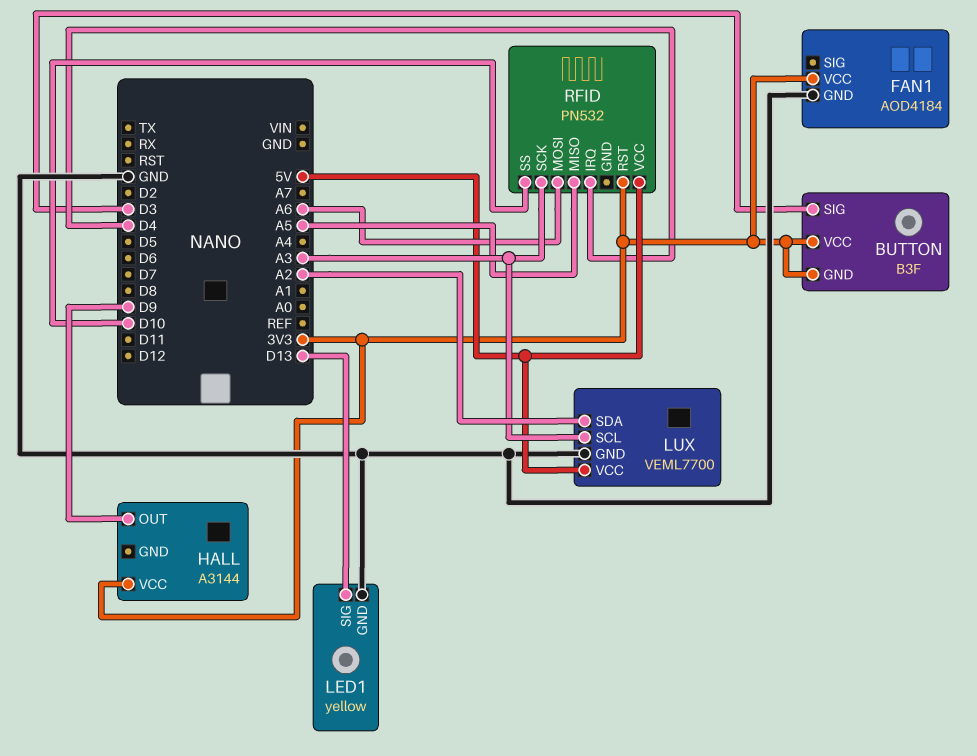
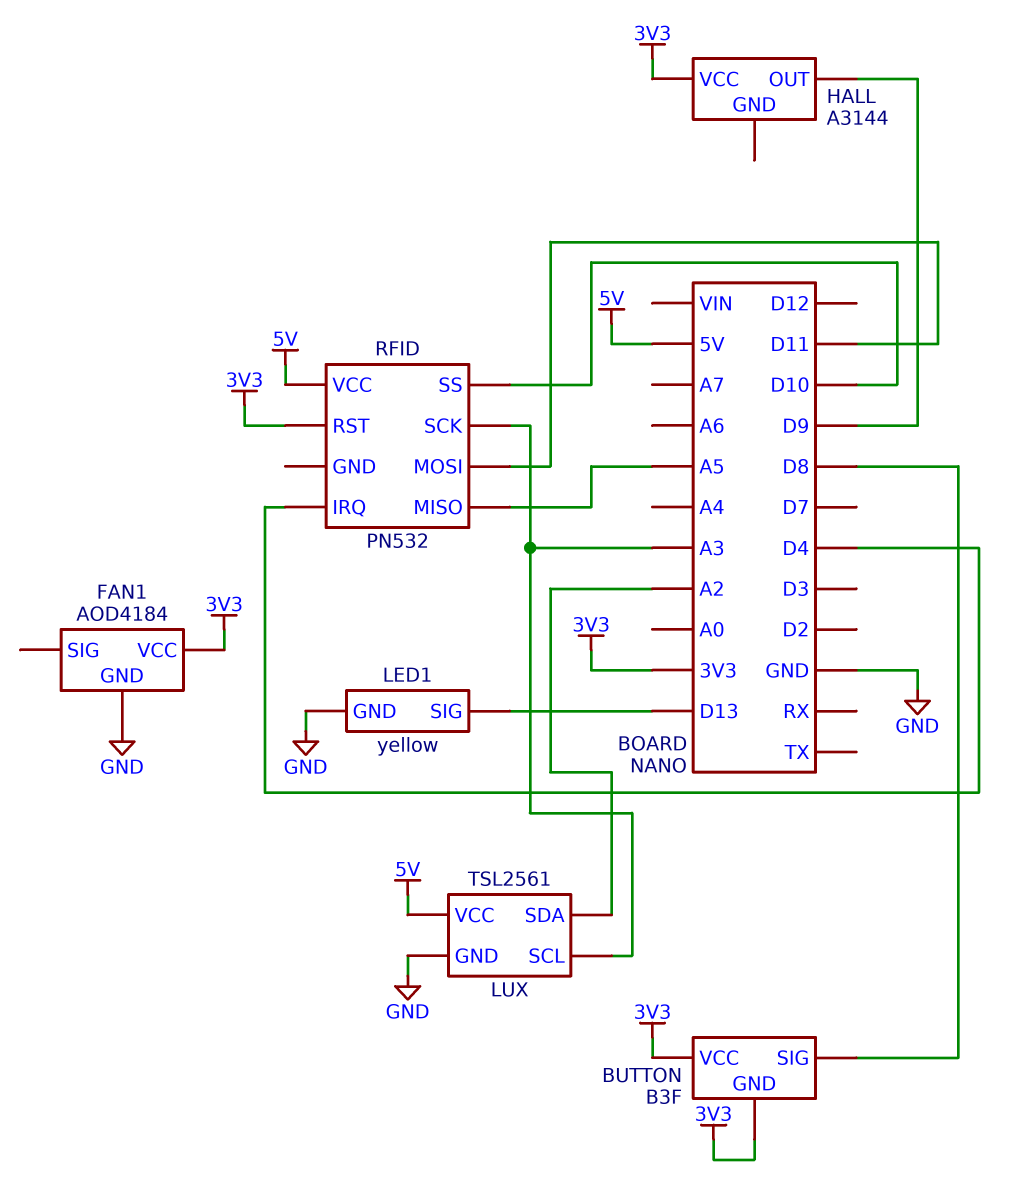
BUTTON pin SIG: D3 -> D8
LUX: VEML7700 -> TSL2561
RFID pin MOSI: A6 -> D11

